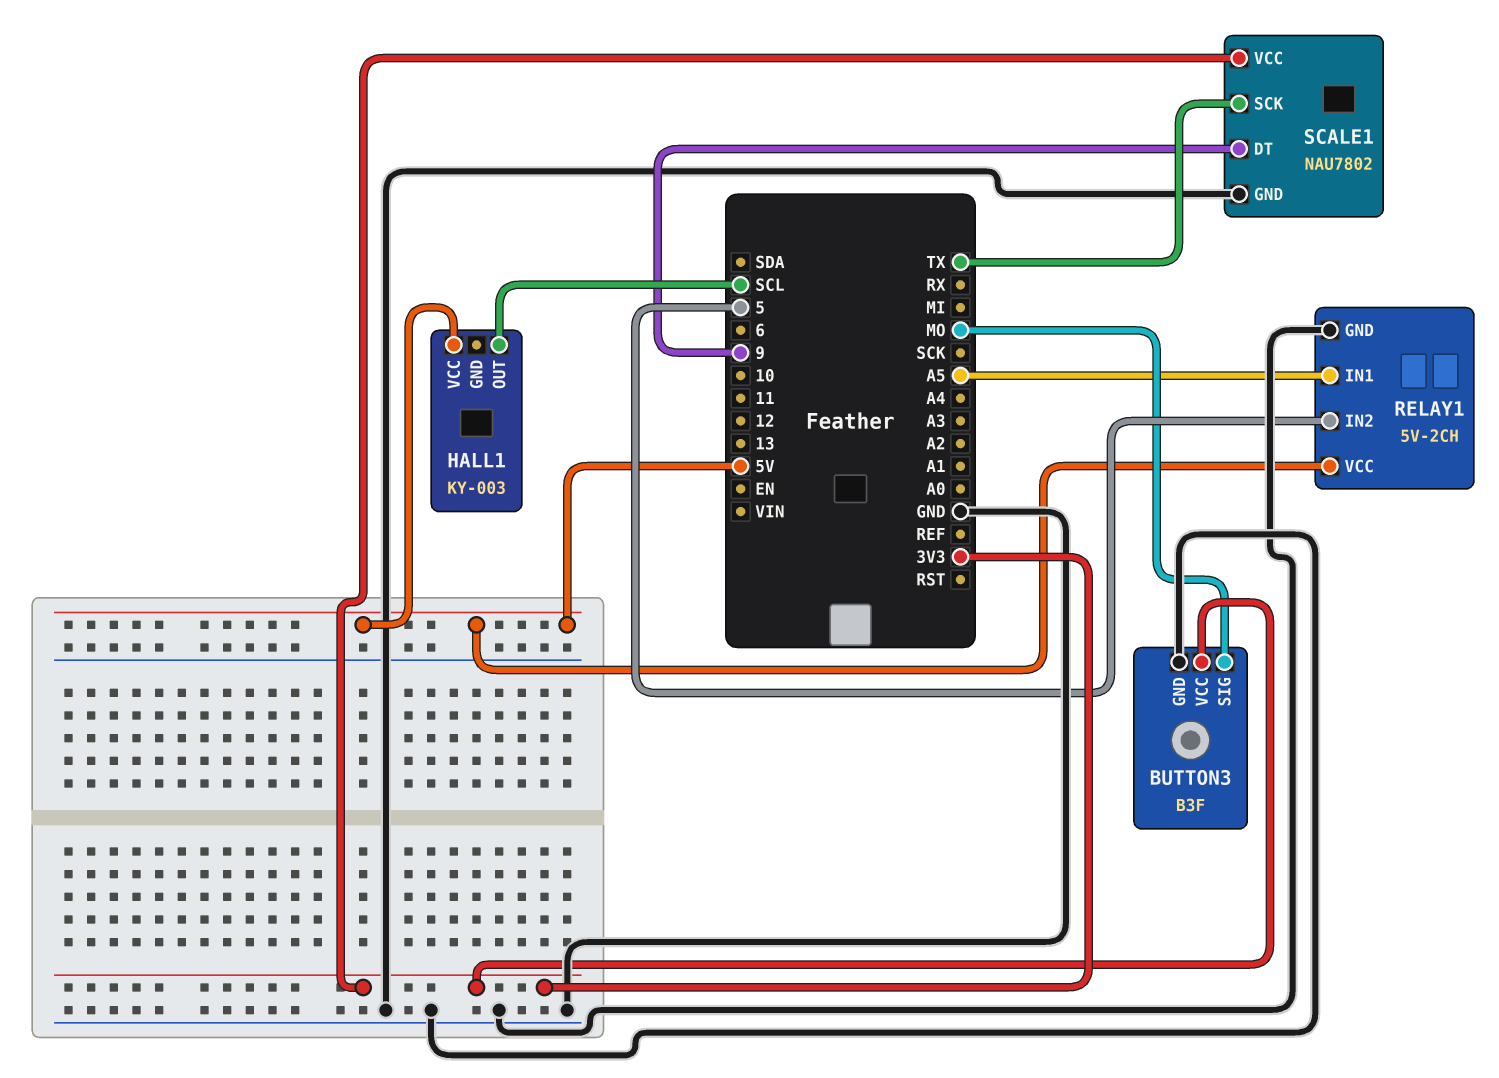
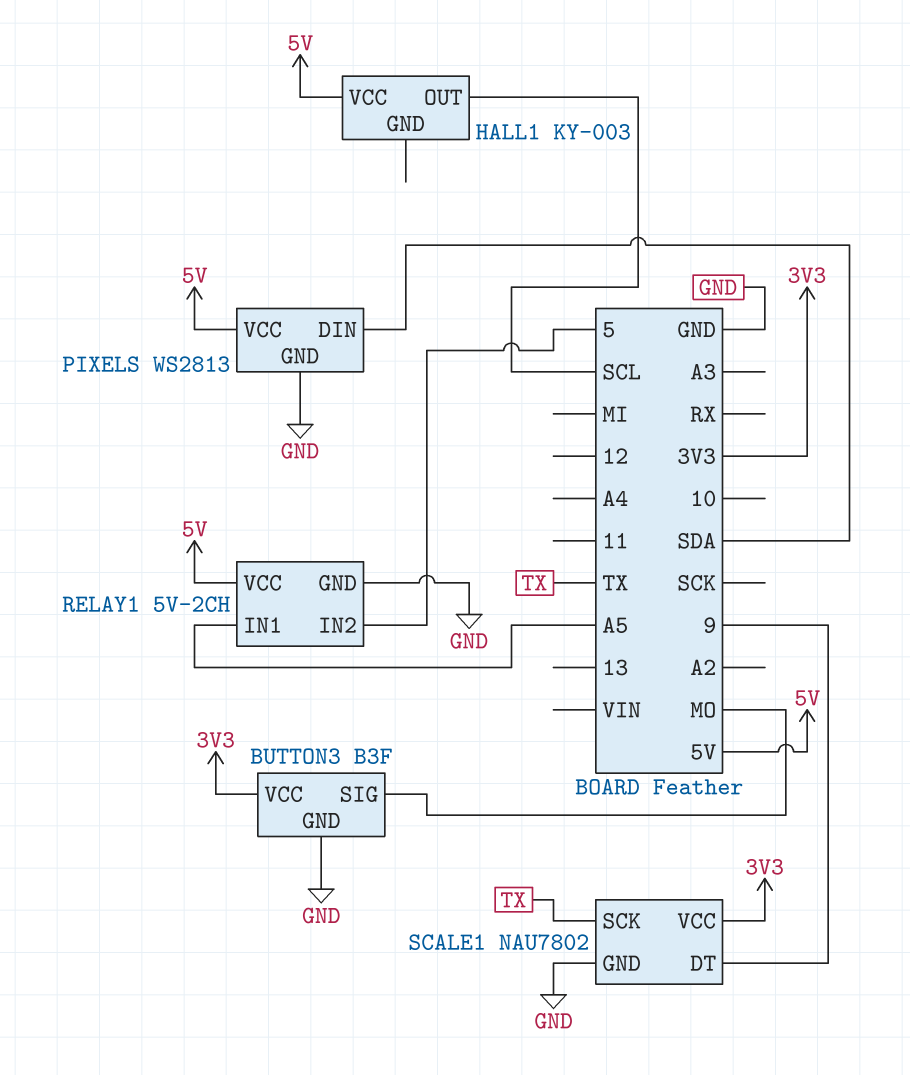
PIXELS: none -> WS2813
PIXELS pin DIN: none -> SDA
PIXELS pin GND: none -> GND
PIXELS pin VCC: none -> 5V

